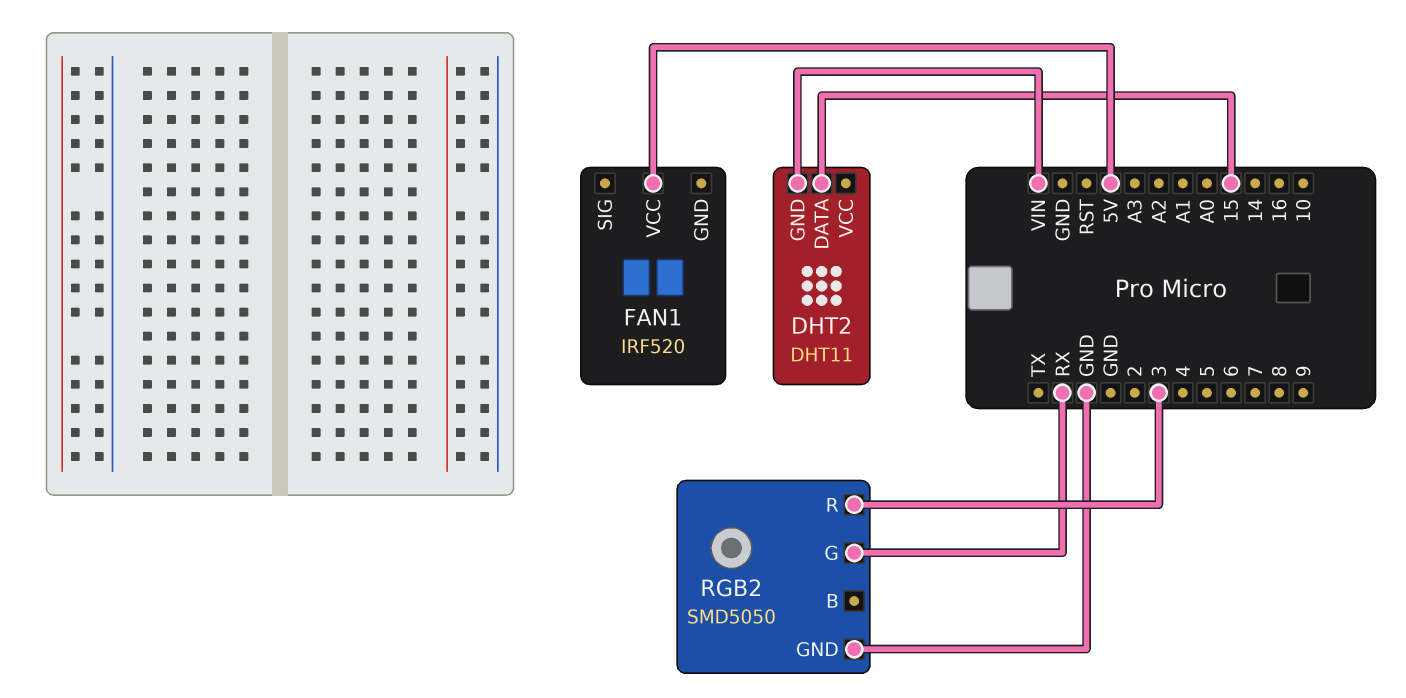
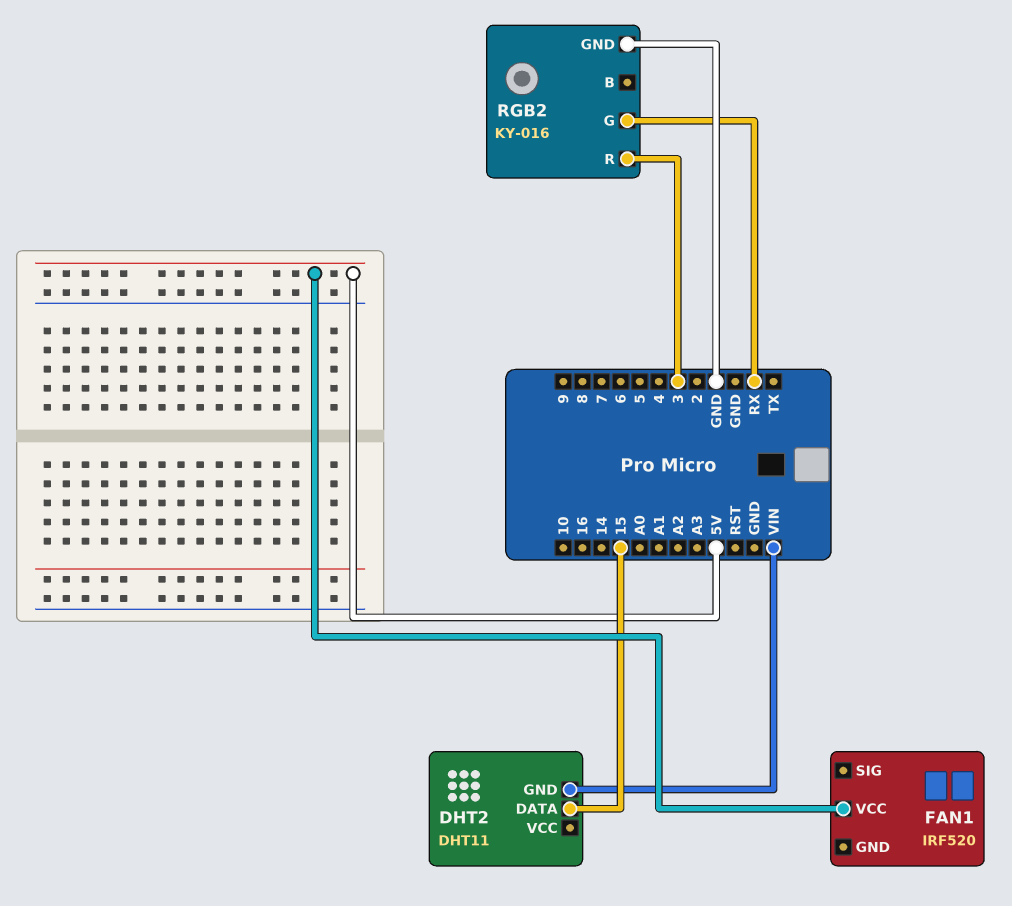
RGB2: SMD5050 -> KY-016

